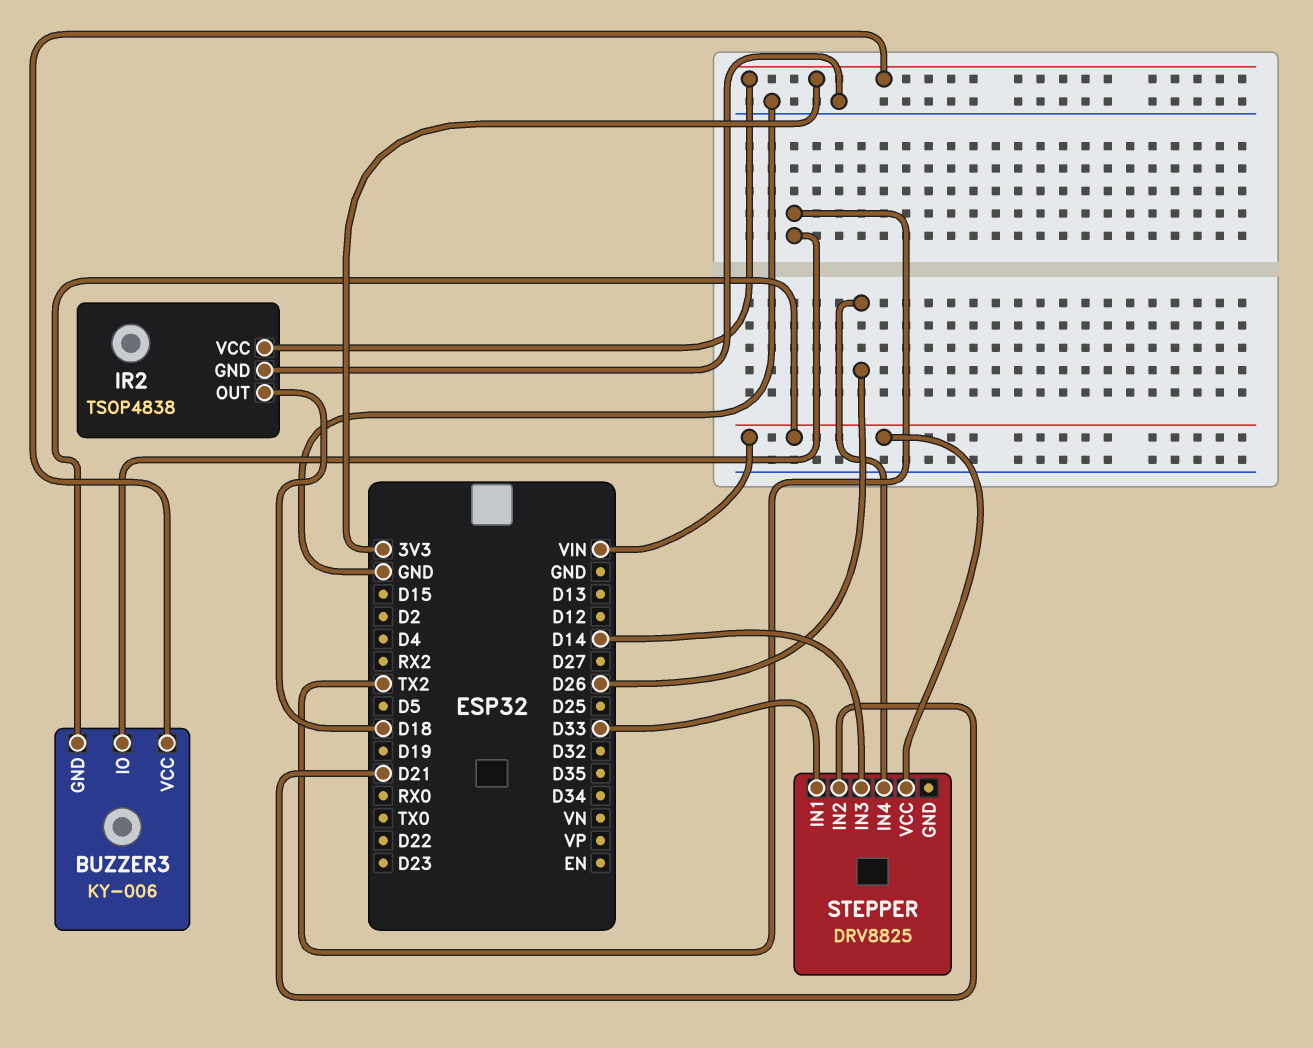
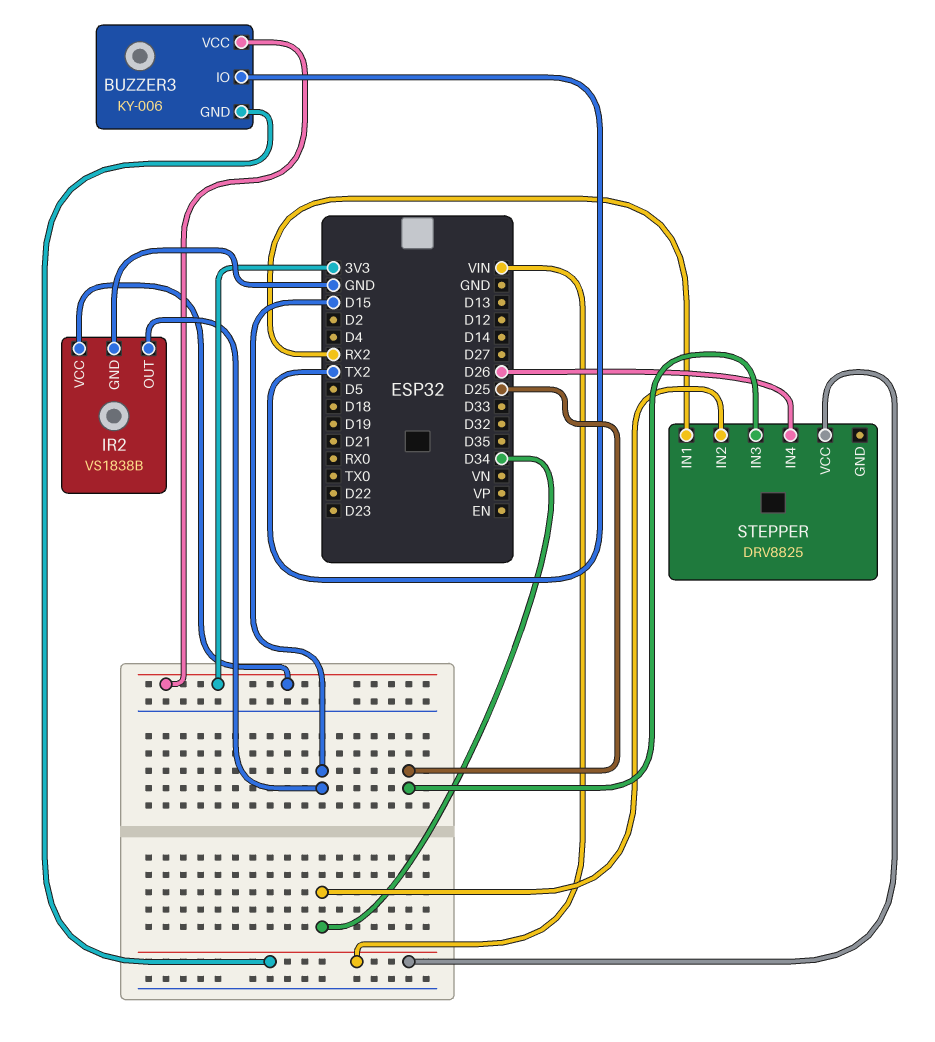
IR2: TSOP4838 -> VS1838B
IR2 pin OUT: D18 -> D15
STEPPER pin IN1: D33 -> RX2
STEPPER pin IN2: D21 -> D34
STEPPER pin IN3: D14 -> D25

